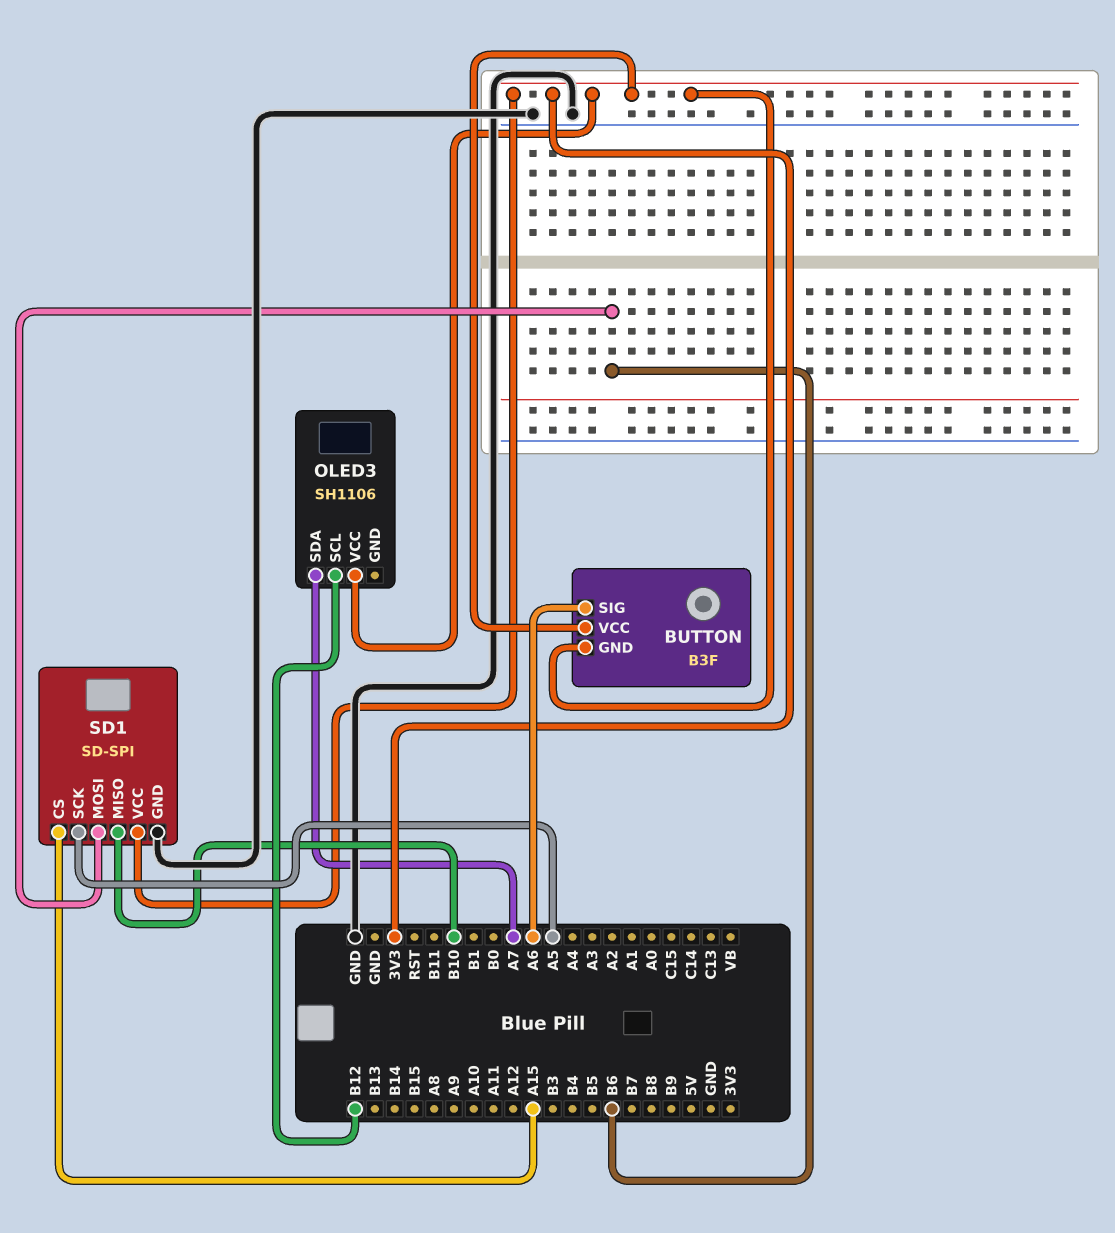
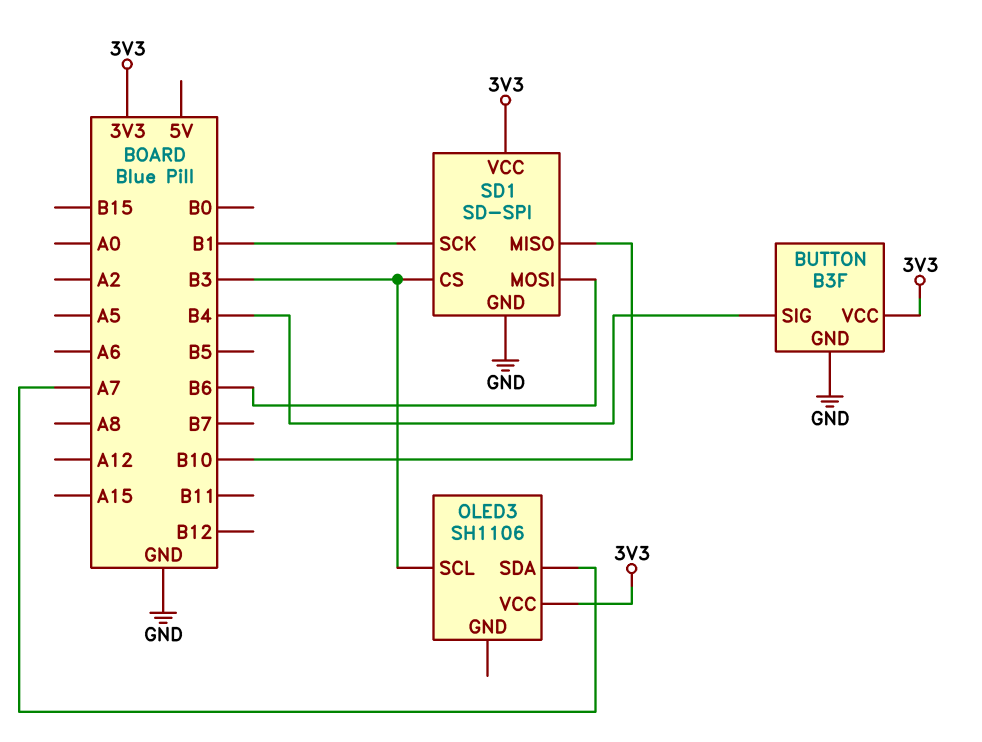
BUTTON pin GND: 3V3 -> GND
BUTTON pin SIG: A6 -> B4
OLED3 pin SCL: B12 -> B3
SD1 pin CS: A15 -> B3
SD1 pin SCK: A5 -> B1

